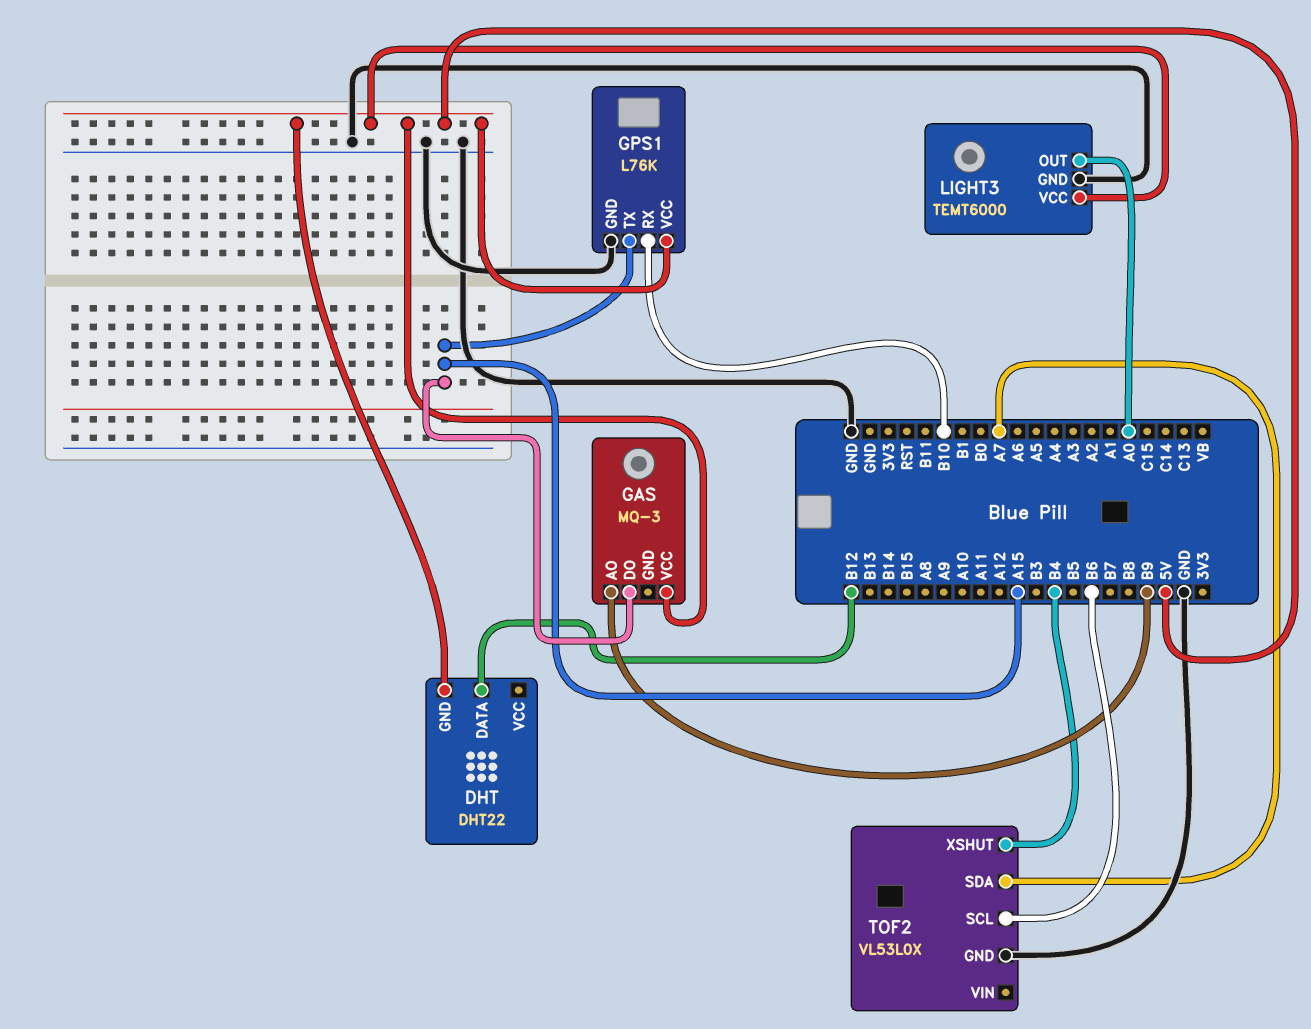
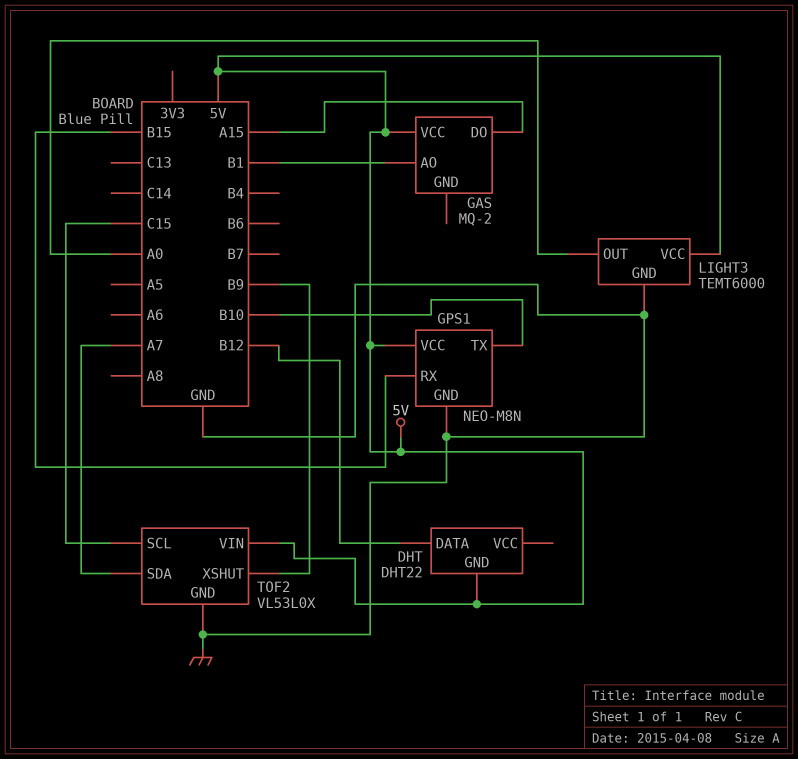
GAS: MQ-3 -> MQ-2
GAS pin AO: B9 -> B1
GPS1: L76K -> NEO-M8N
GPS1 pin RX: B10 -> B15
GPS1 pin TX: A15 -> B10
TOF2 pin SCL: B6 -> C15
TOF2 pin VIN: none -> 5V
TOF2 pin XSHUT: B4 -> B9

